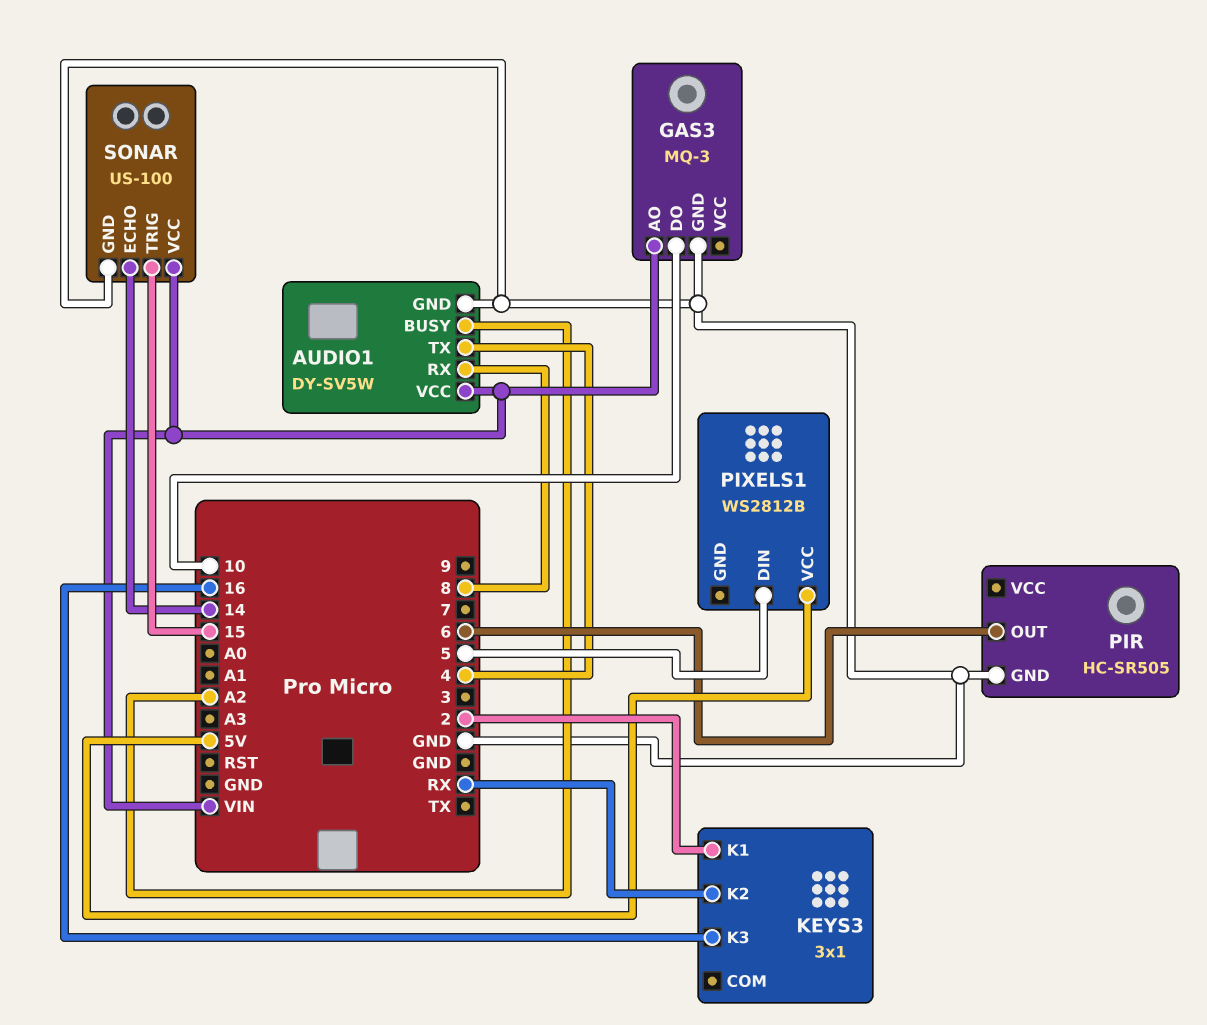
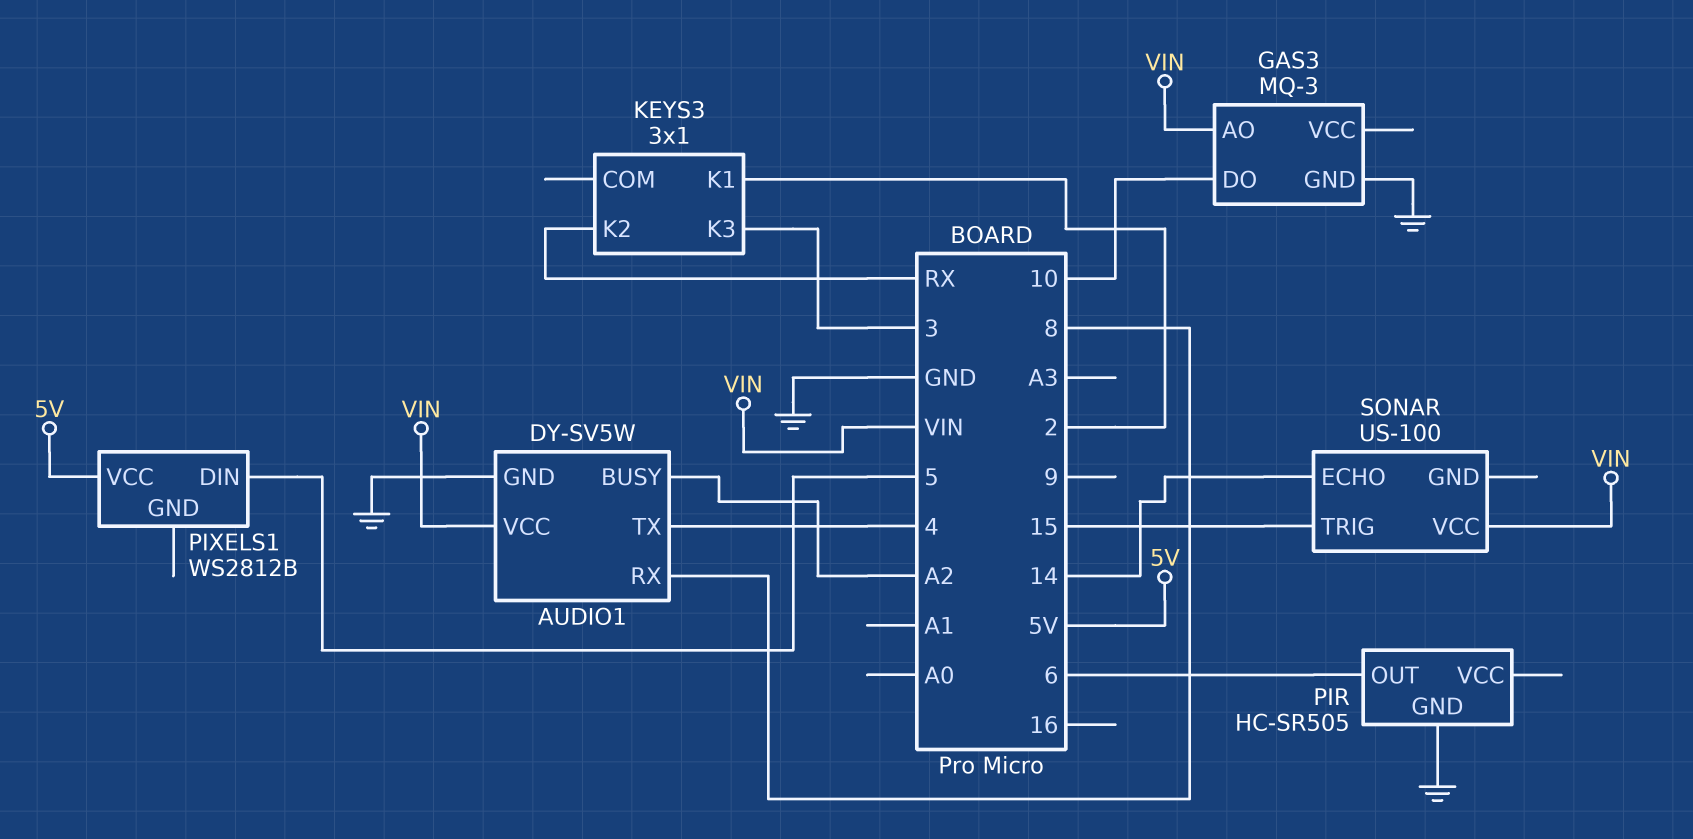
KEYS3 pin K3: 16 -> 3
SONAR pin GND: GND -> none

